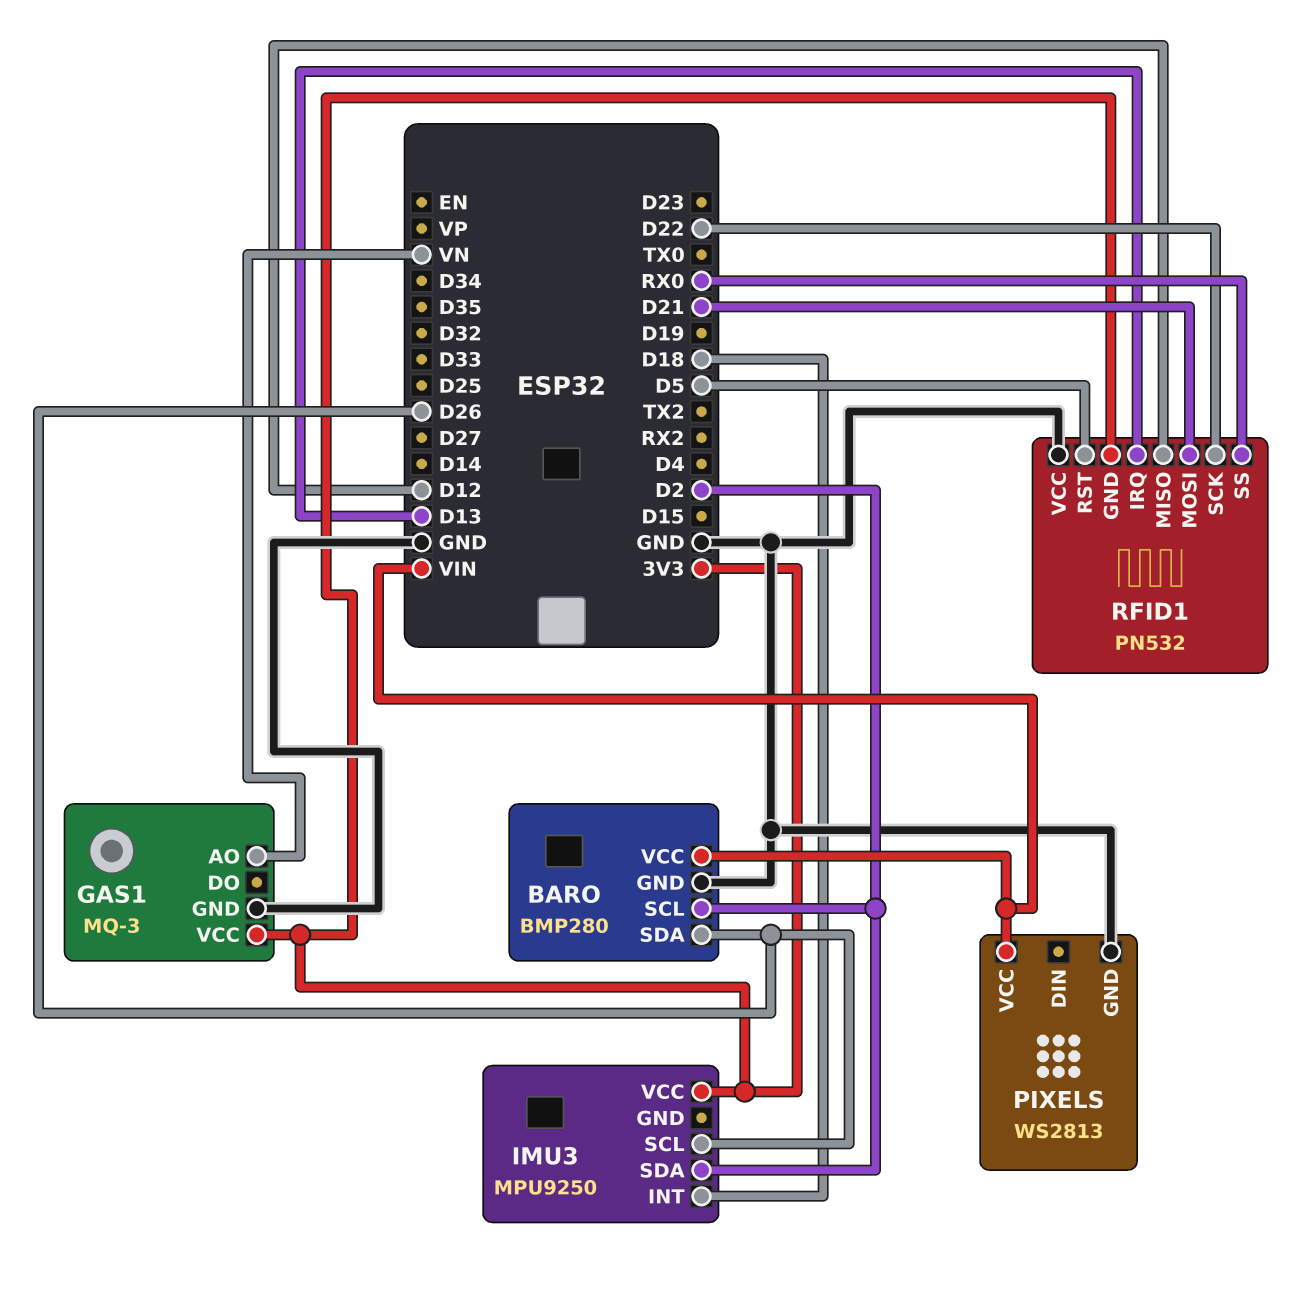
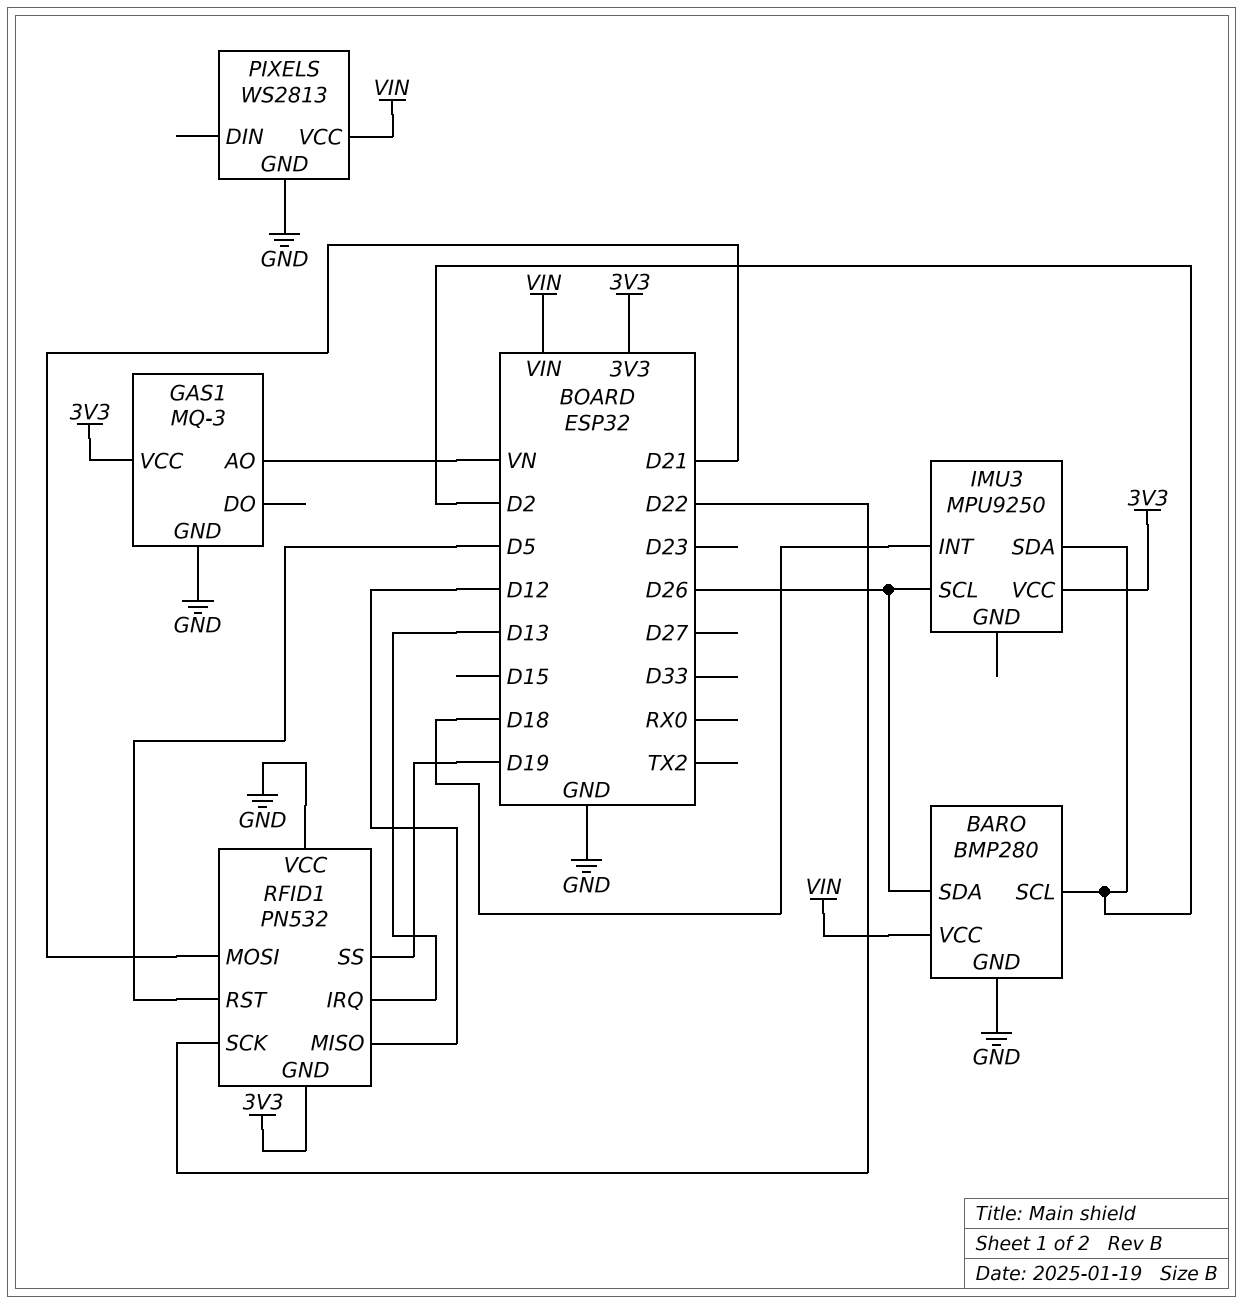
RFID1 pin SS: RX0 -> D19

